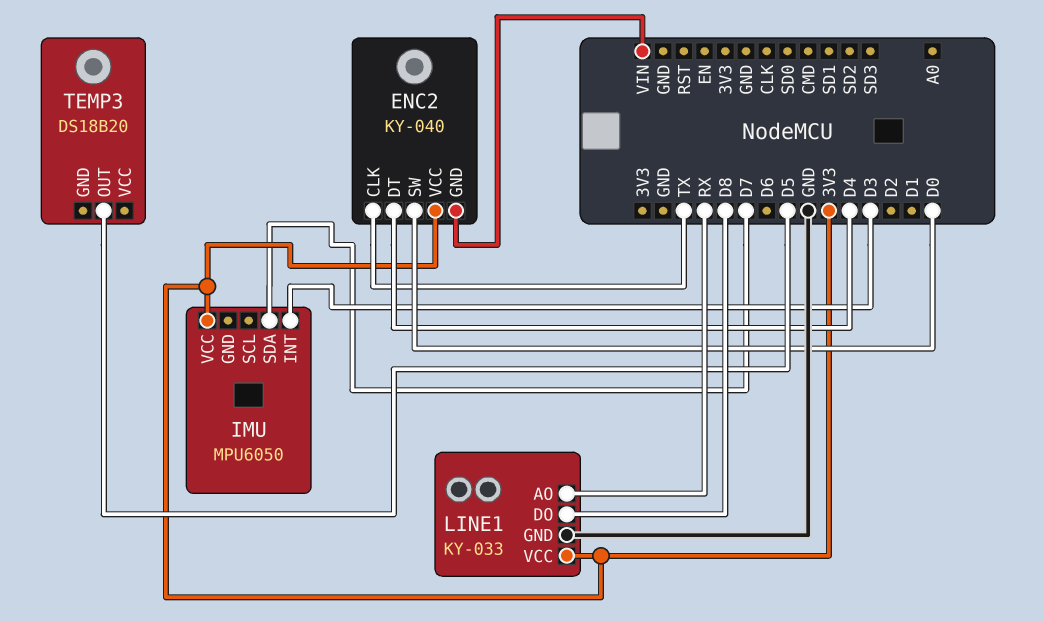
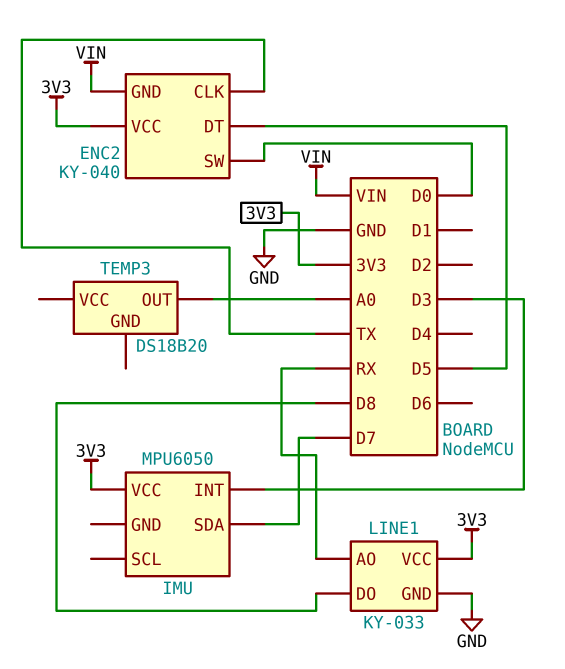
ENC2 pin DT: D4 -> D5
TEMP3 pin OUT: D5 -> A0

